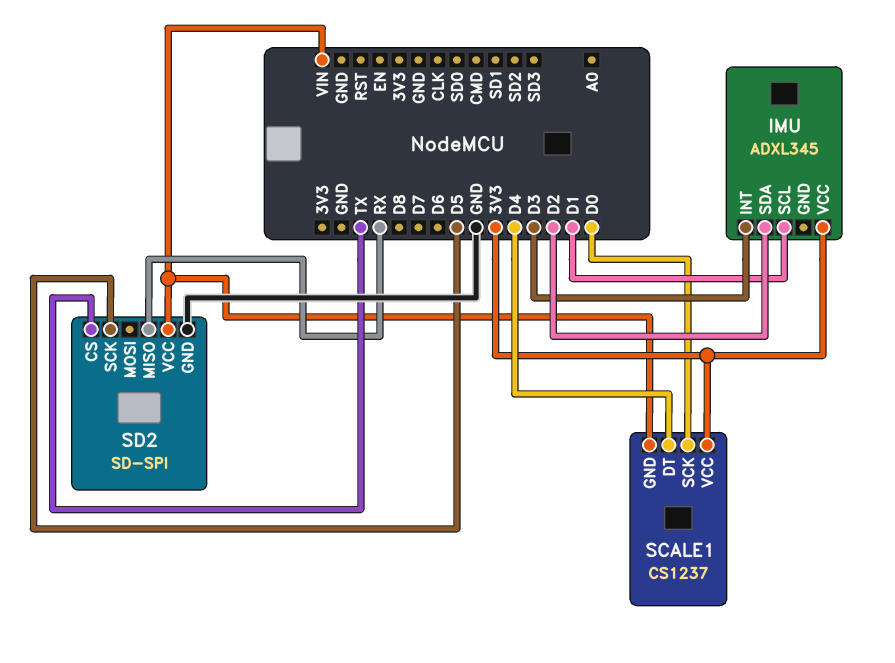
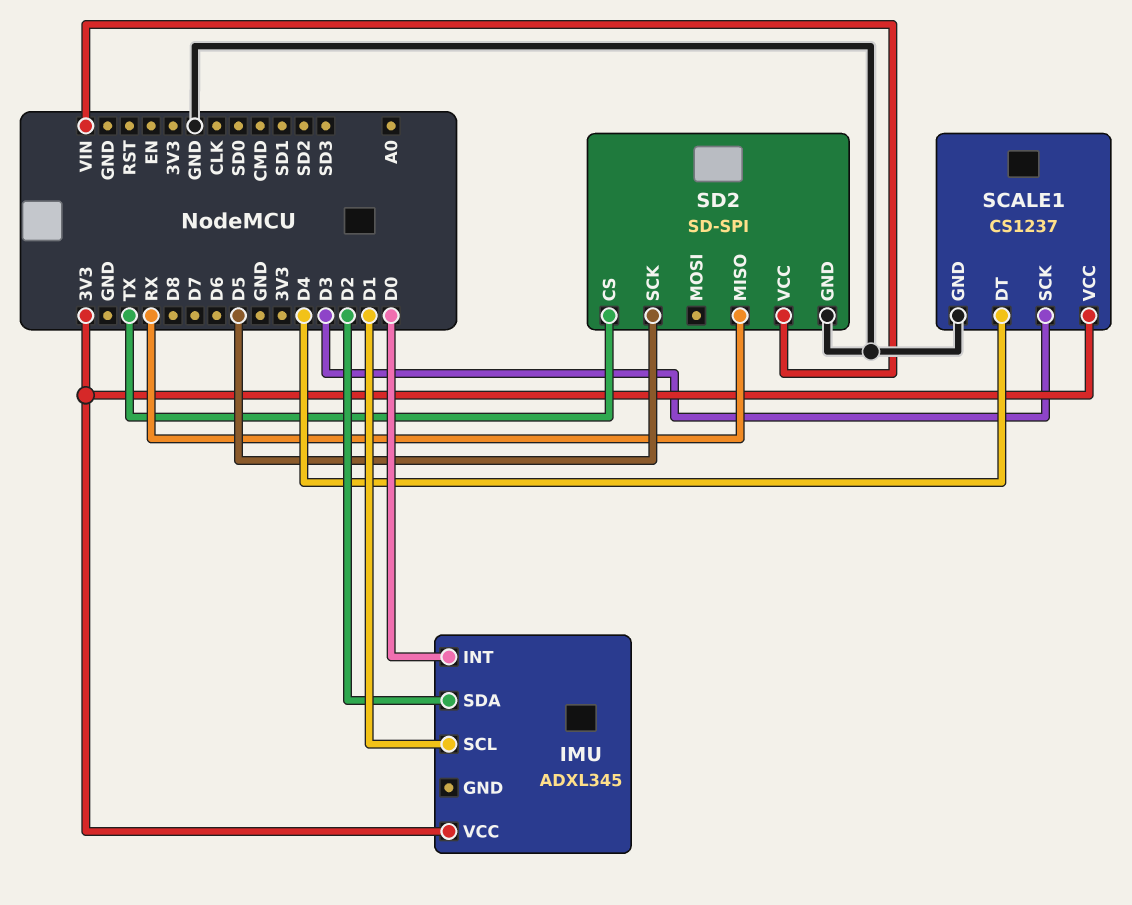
IMU pin INT: D3 -> D0
SCALE1 pin GND: VIN -> GND
SCALE1 pin SCK: D0 -> D3

